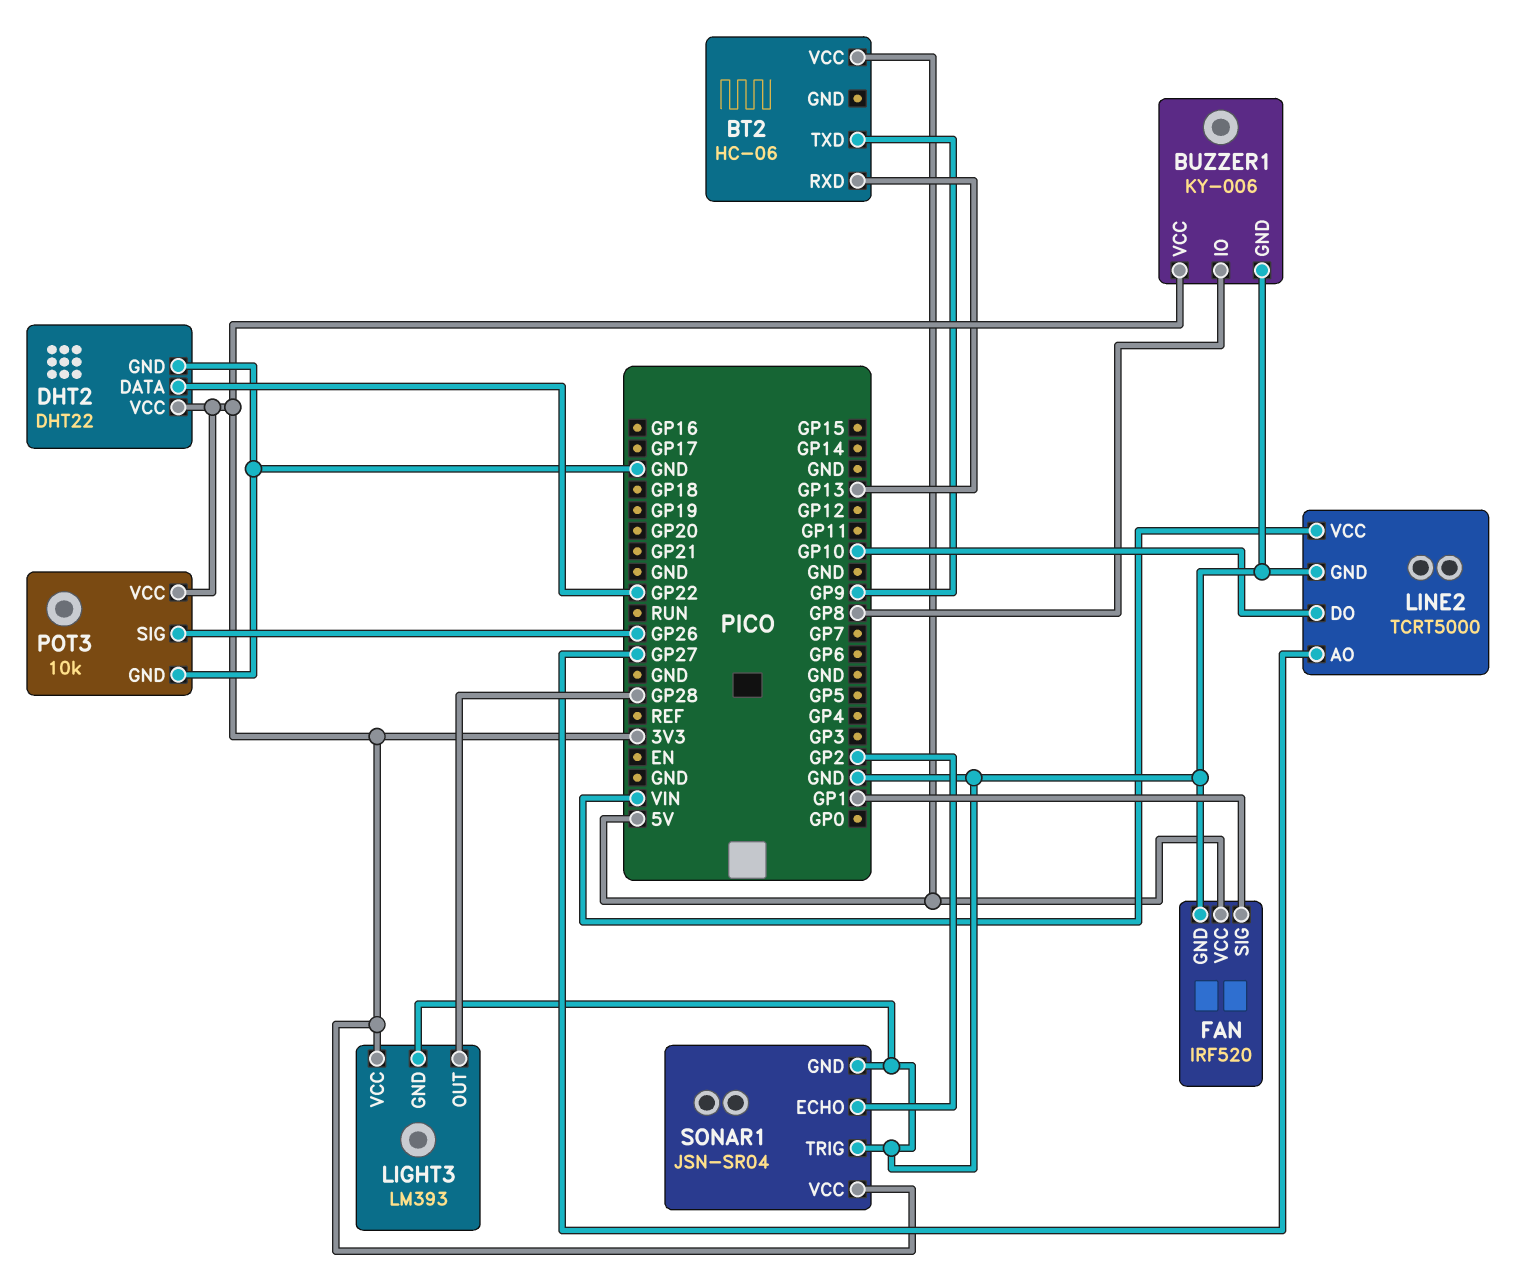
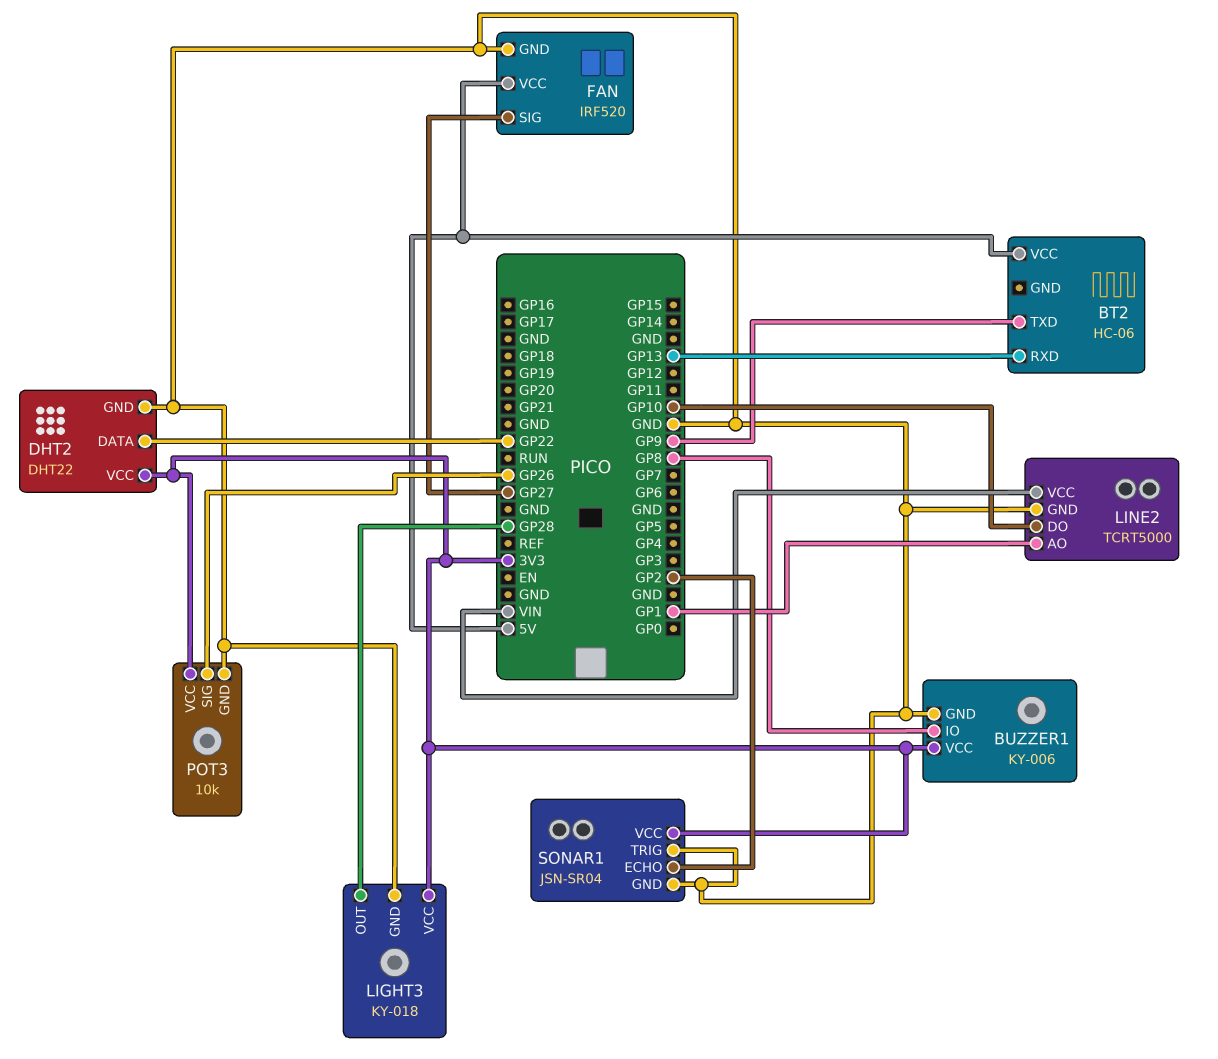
FAN pin SIG: GP1 -> GP27
LIGHT3: LM393 -> KY-018
LINE2 pin AO: GP27 -> GP1

